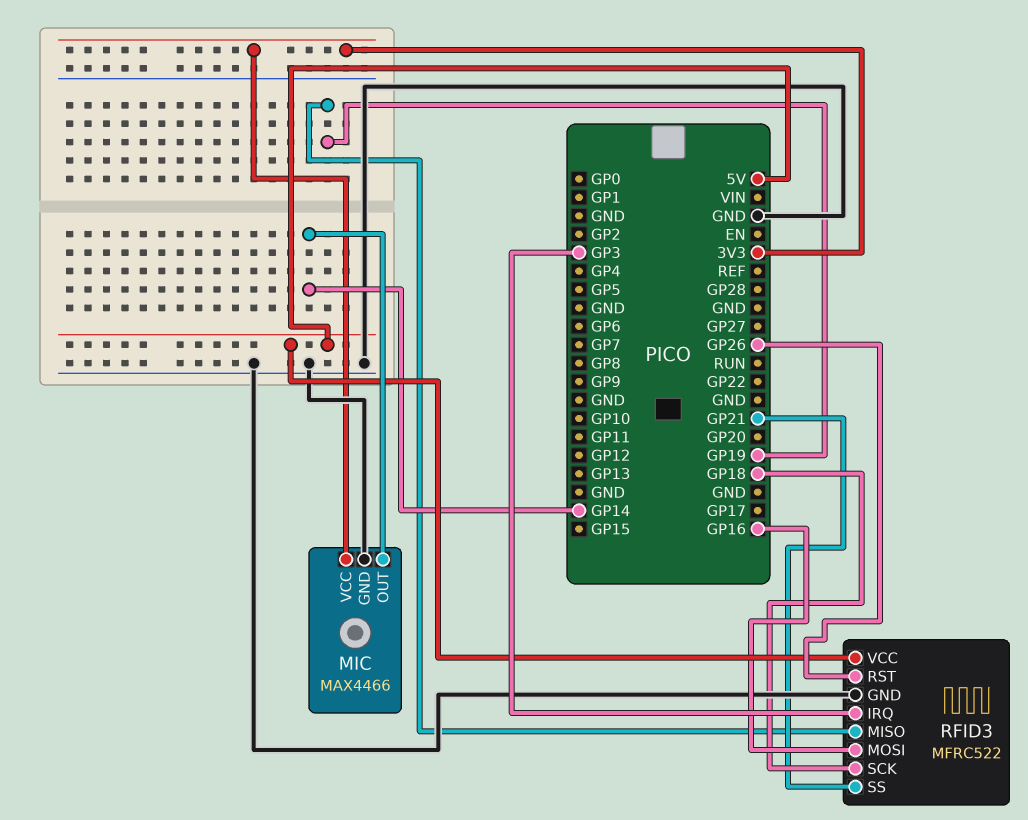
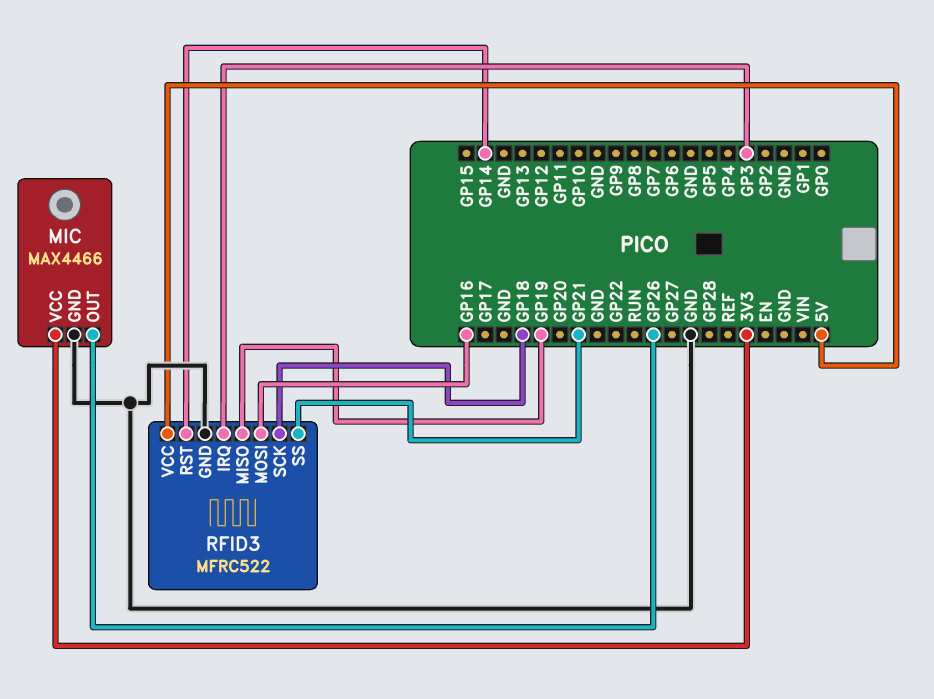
MIC pin OUT: GP14 -> GP26
RFID3 pin RST: GP26 -> GP14

